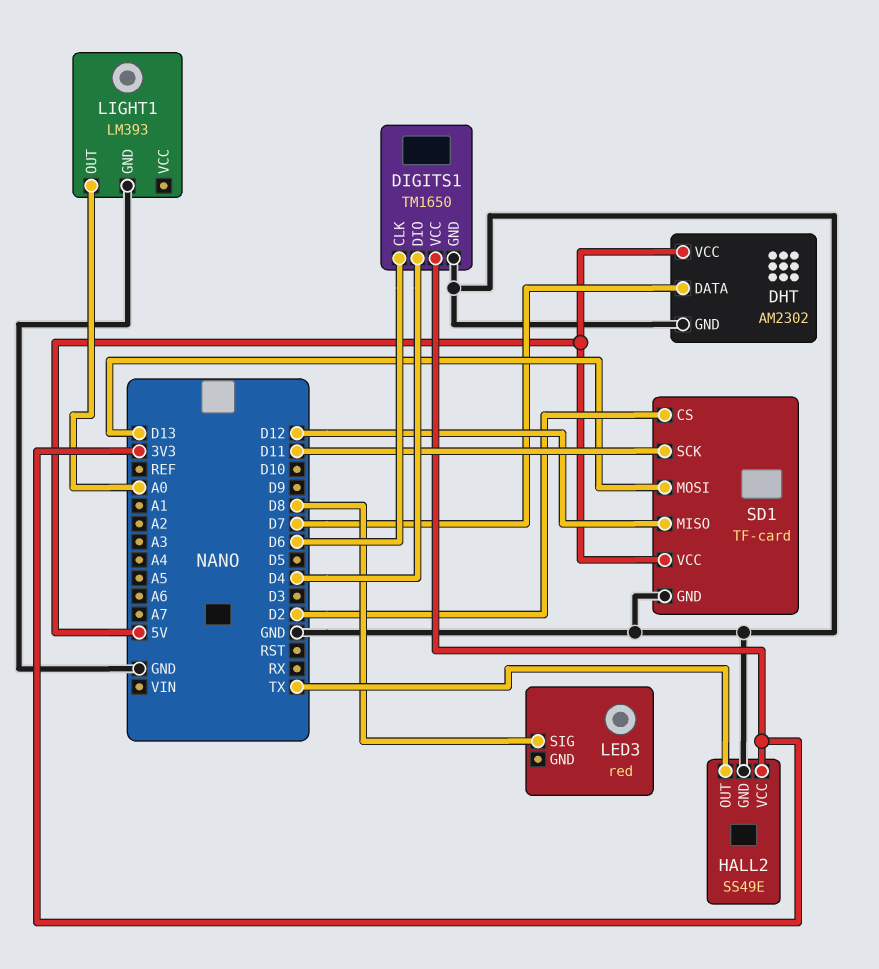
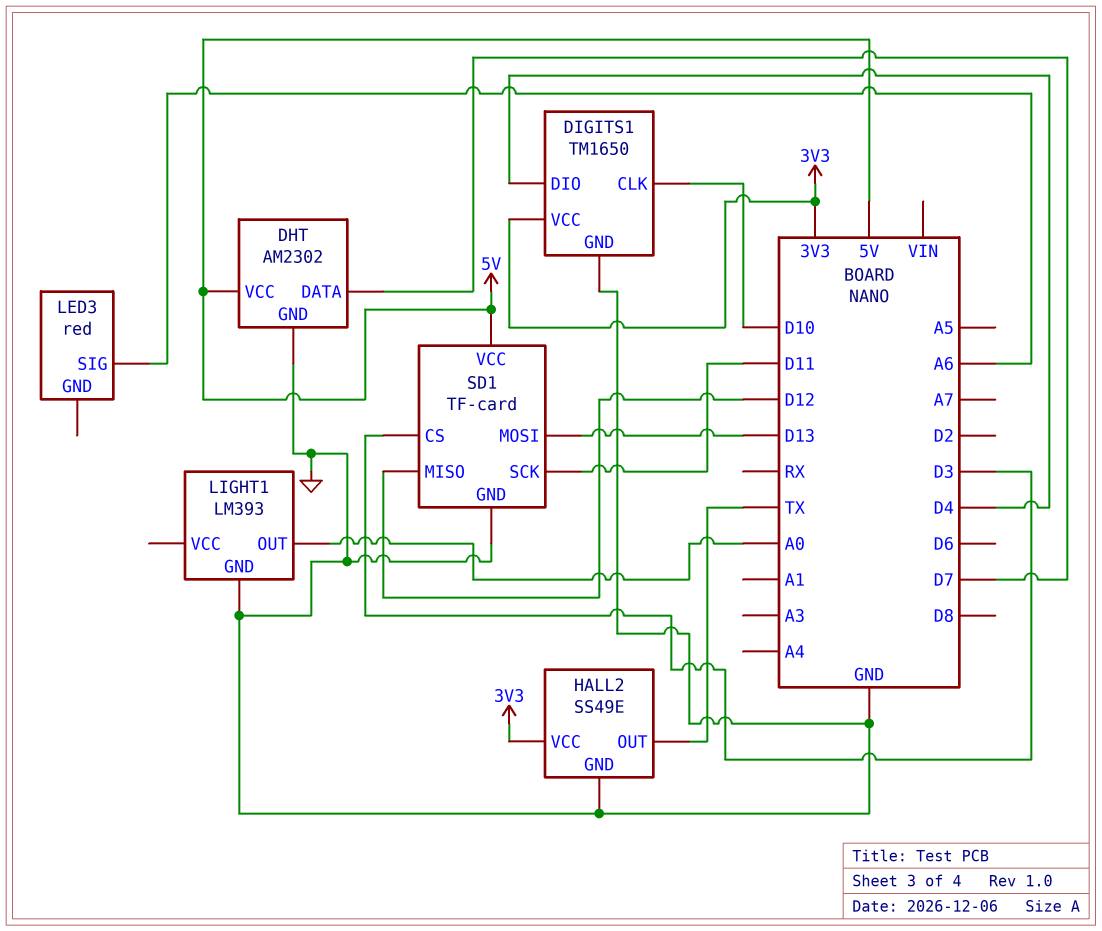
DIGITS1 pin CLK: D6 -> D10
LED3 pin SIG: D8 -> A6
SD1 pin CS: D2 -> D3

